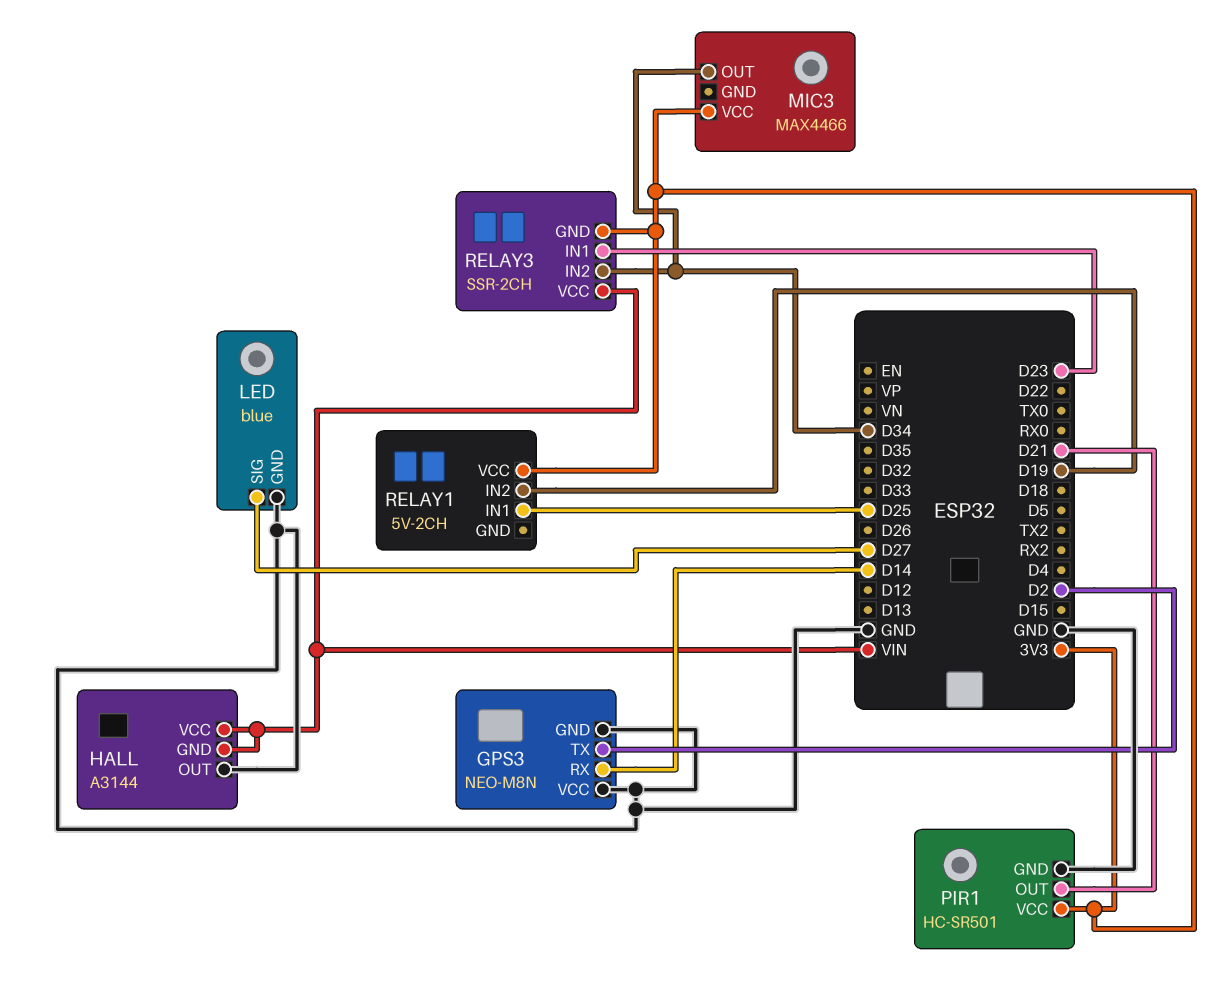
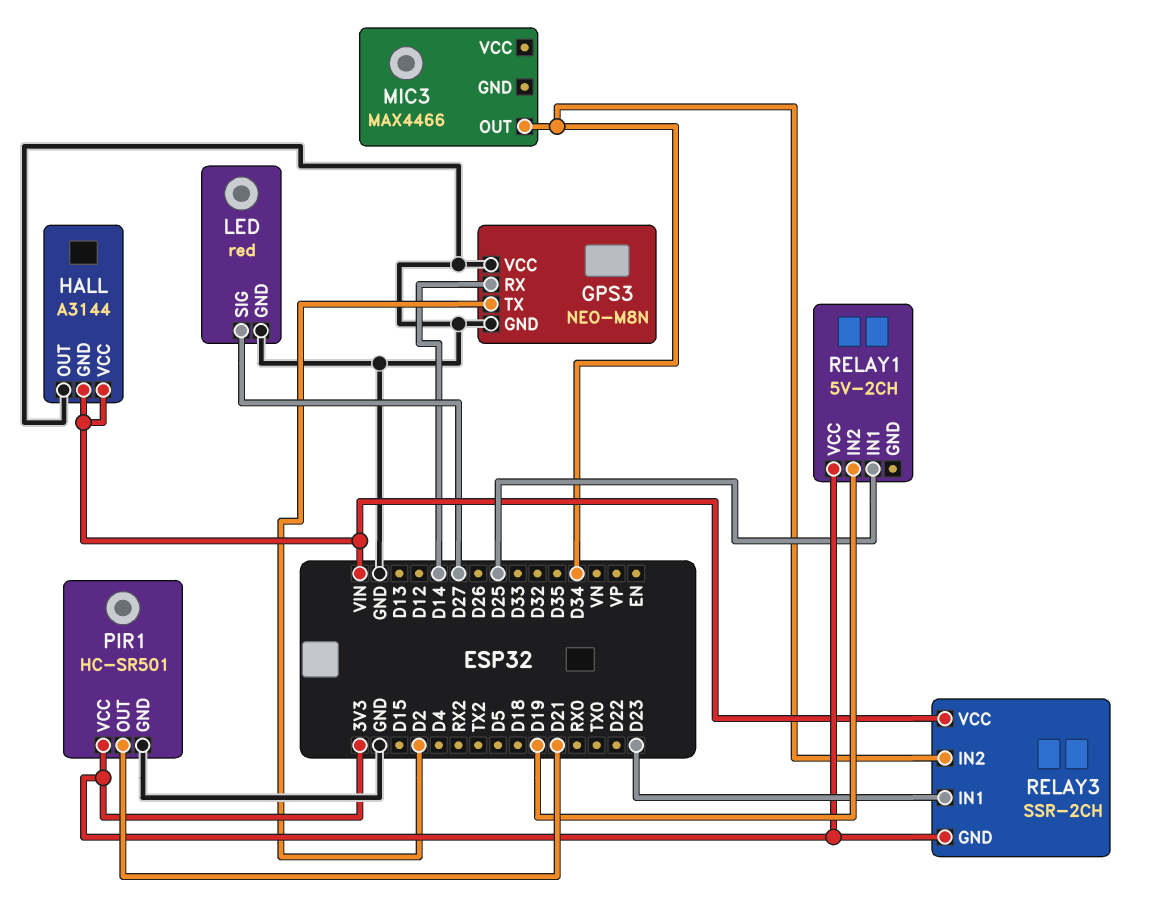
LED: blue -> red
MIC3 pin VCC: 3V3 -> none

